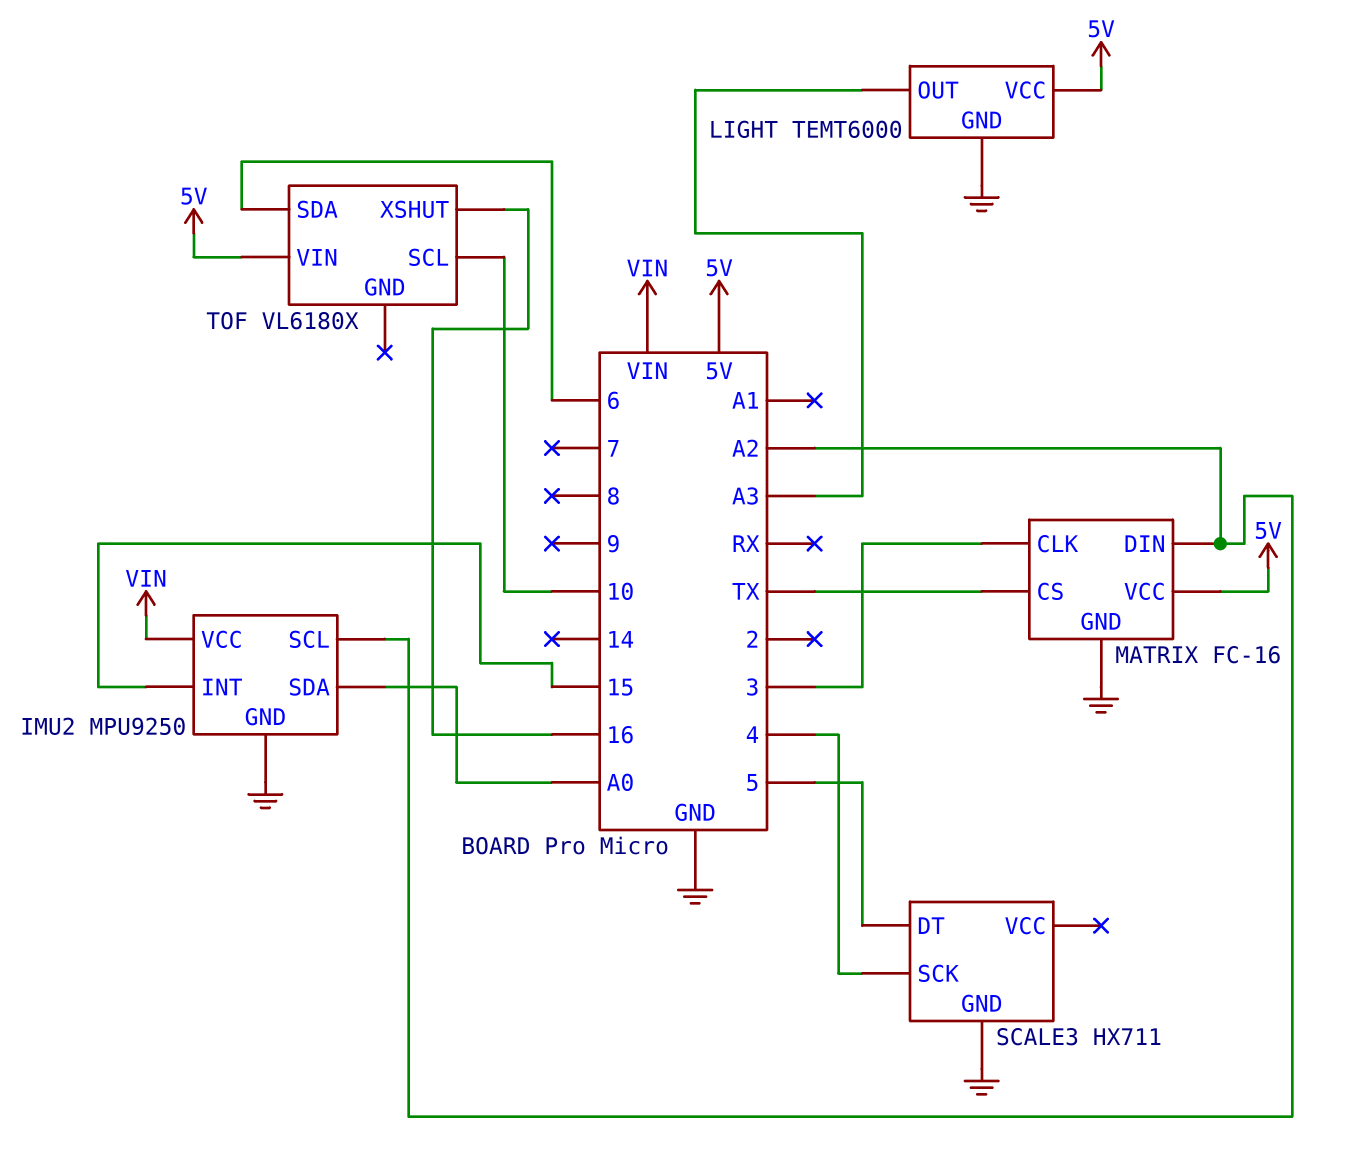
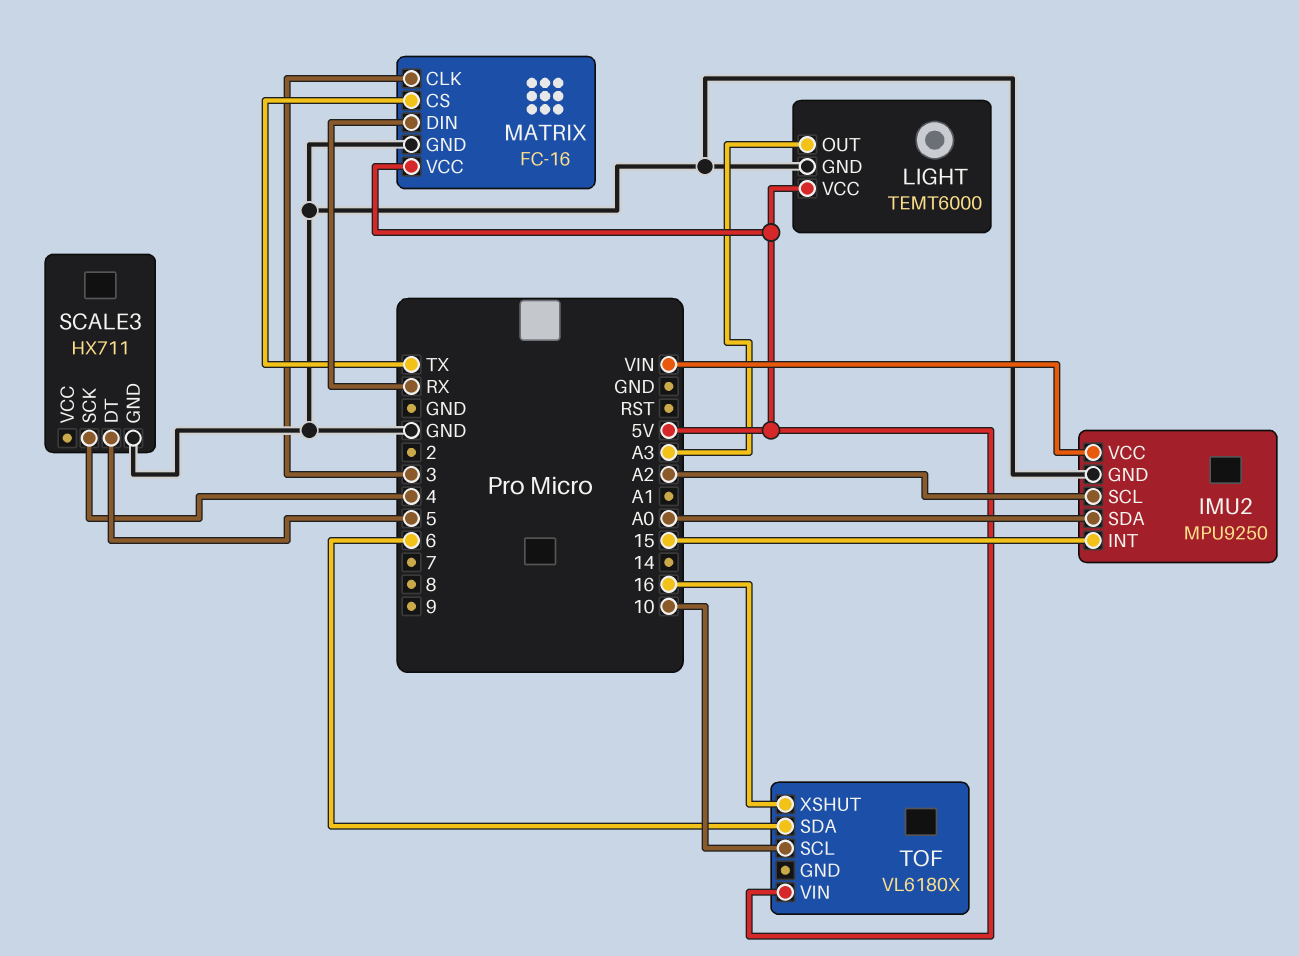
MATRIX pin DIN: A2 -> RX

